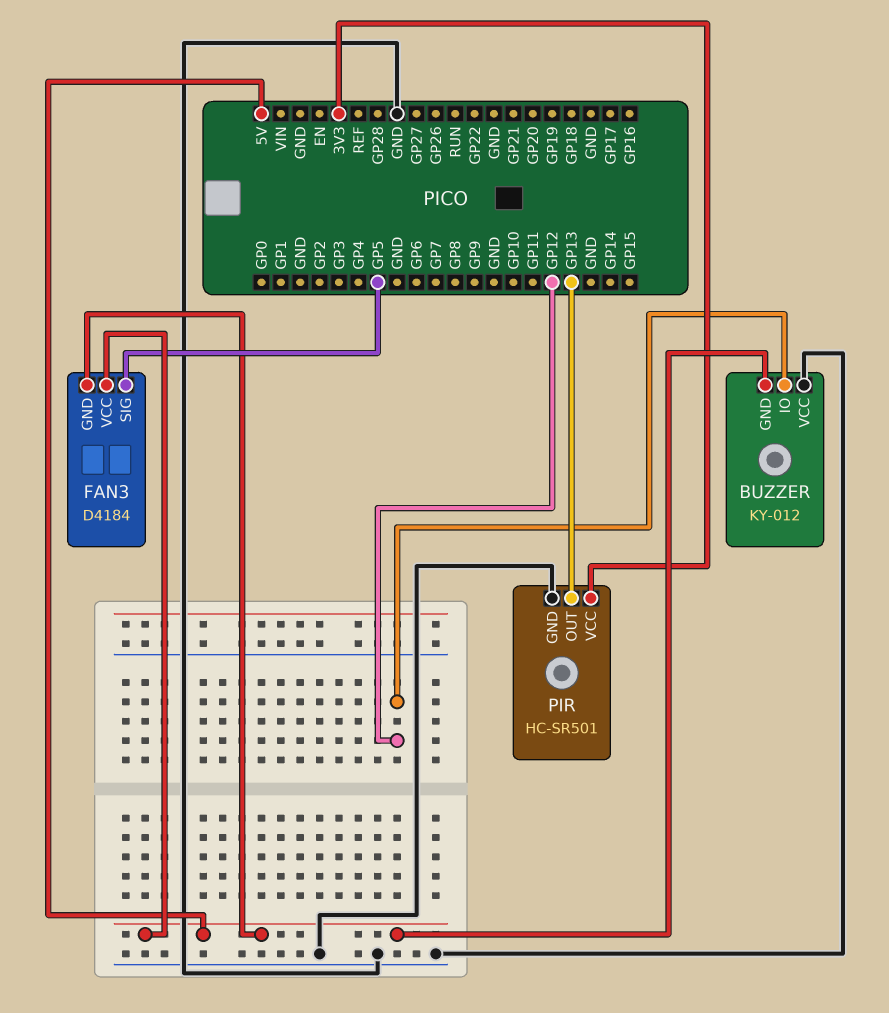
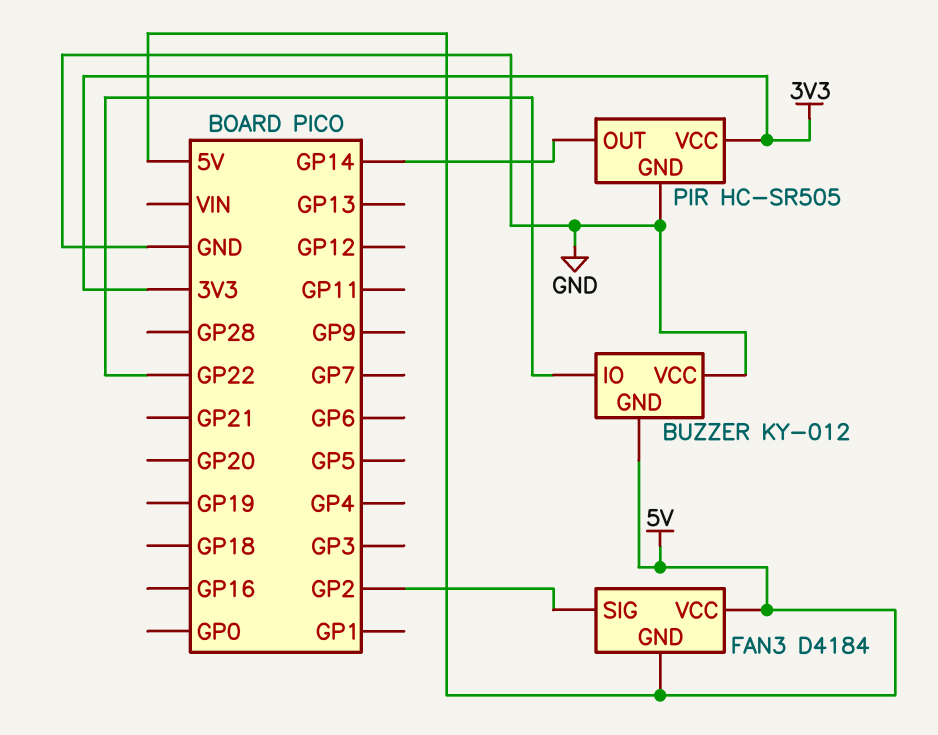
BUZZER pin IO: GP12 -> GP22
FAN3 pin SIG: GP5 -> GP2
PIR: HC-SR501 -> HC-SR505
PIR pin OUT: GP13 -> GP14

